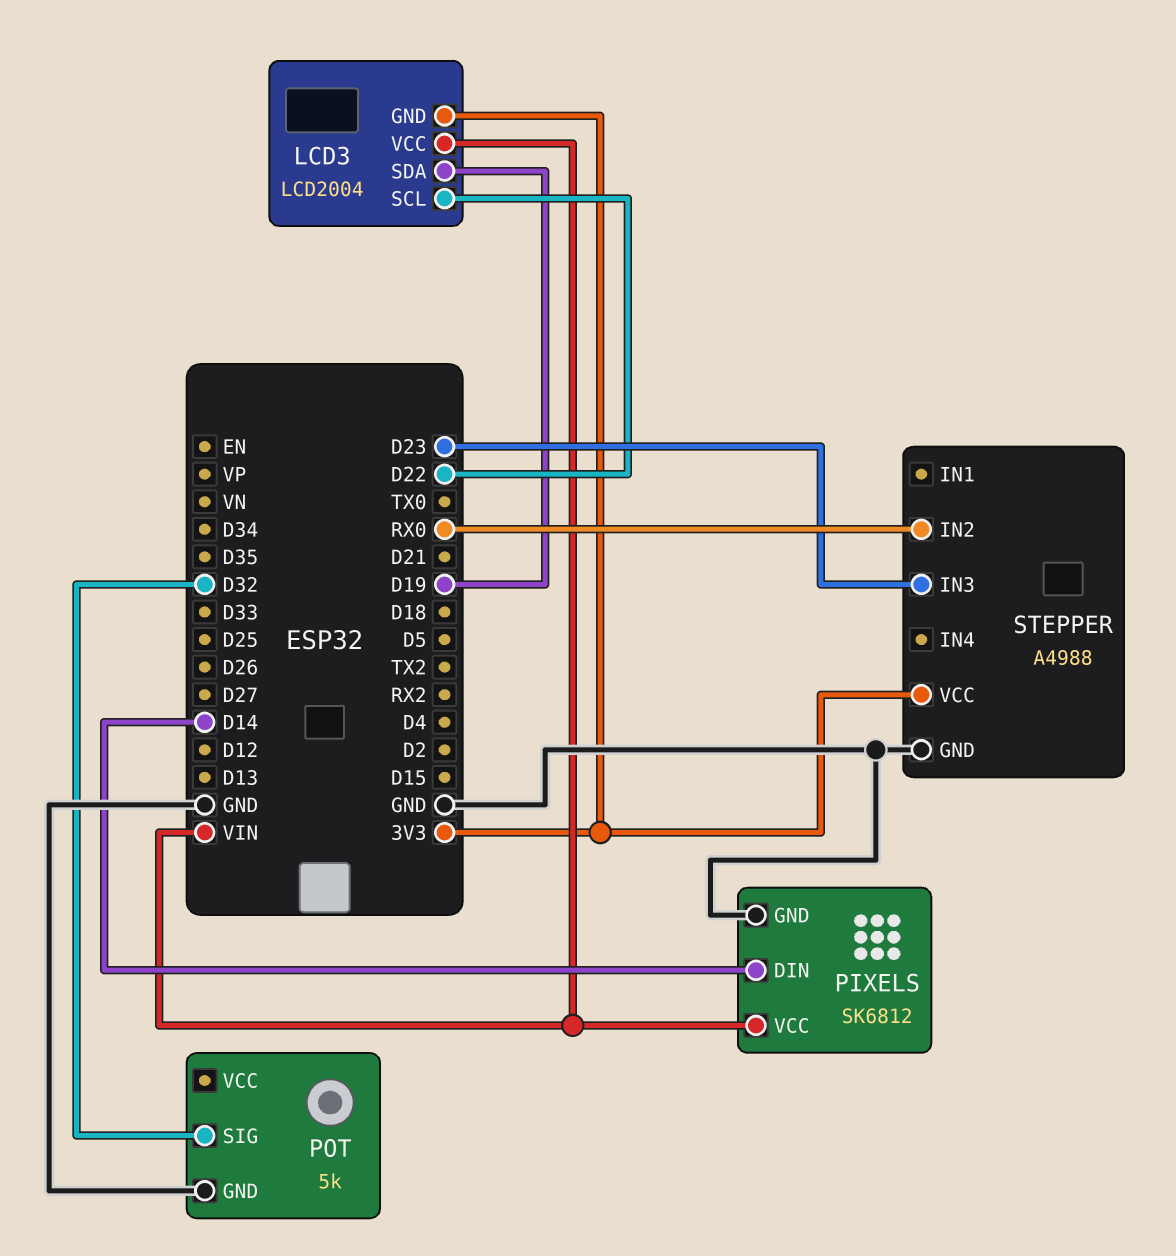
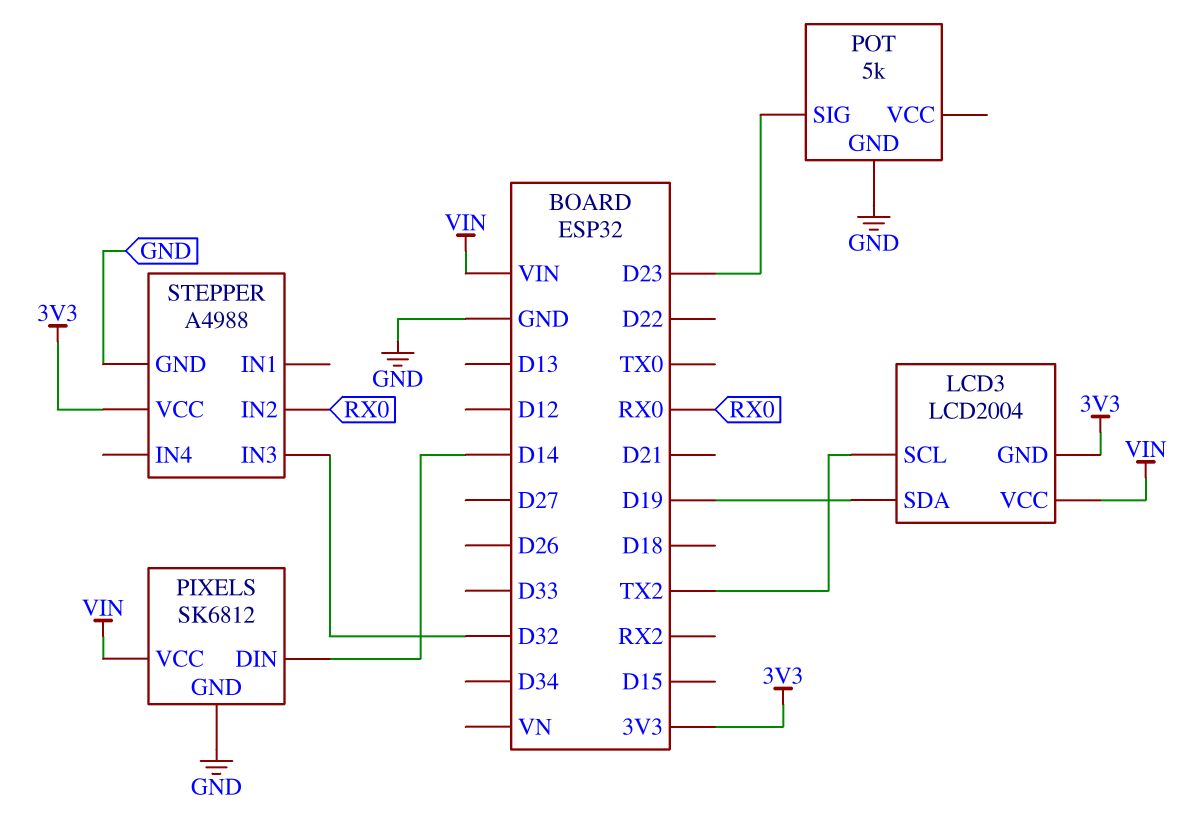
LCD3 pin SCL: D22 -> TX2
POT pin SIG: D32 -> D23
STEPPER pin IN3: D23 -> D32

